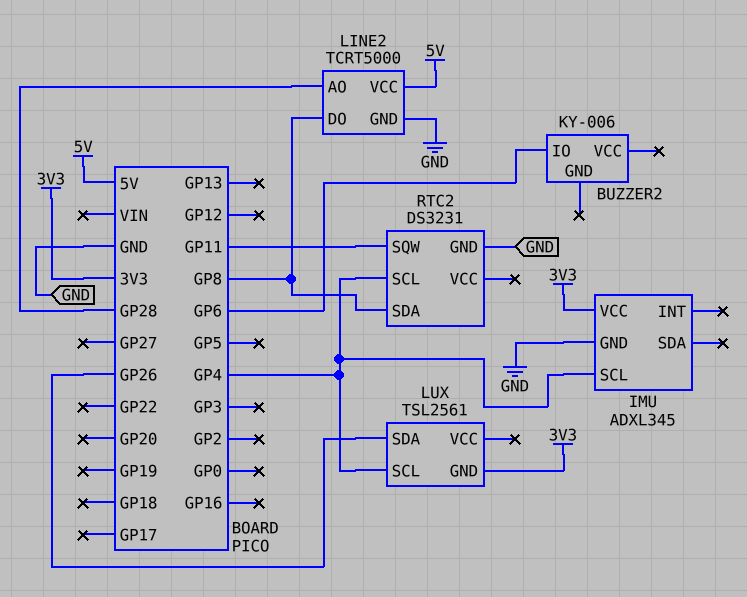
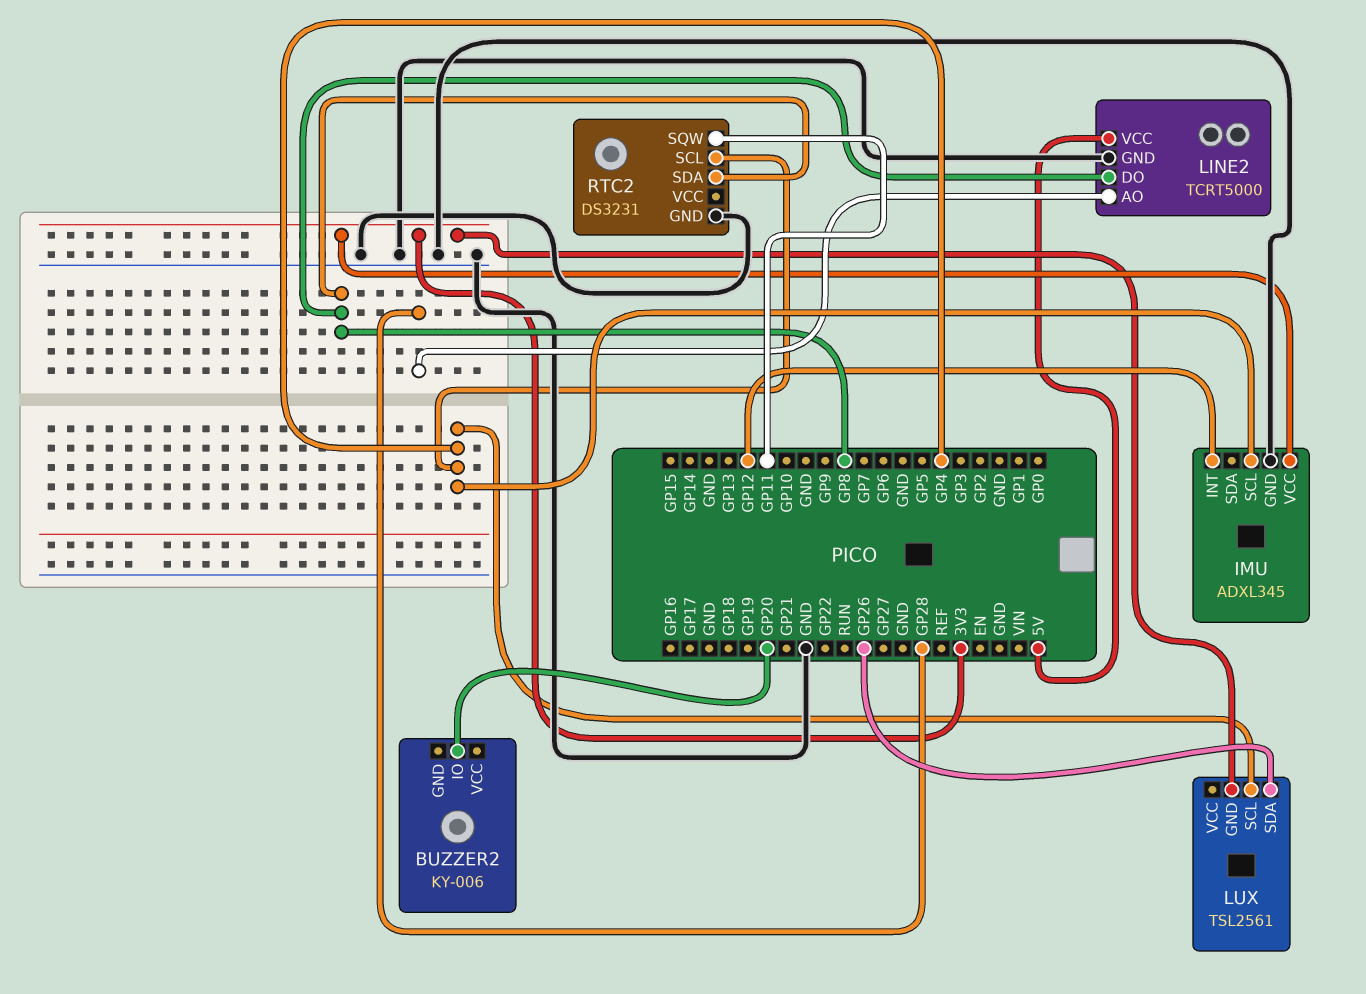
BUZZER2 pin IO: GP6 -> GP20
IMU pin INT: none -> GP12

